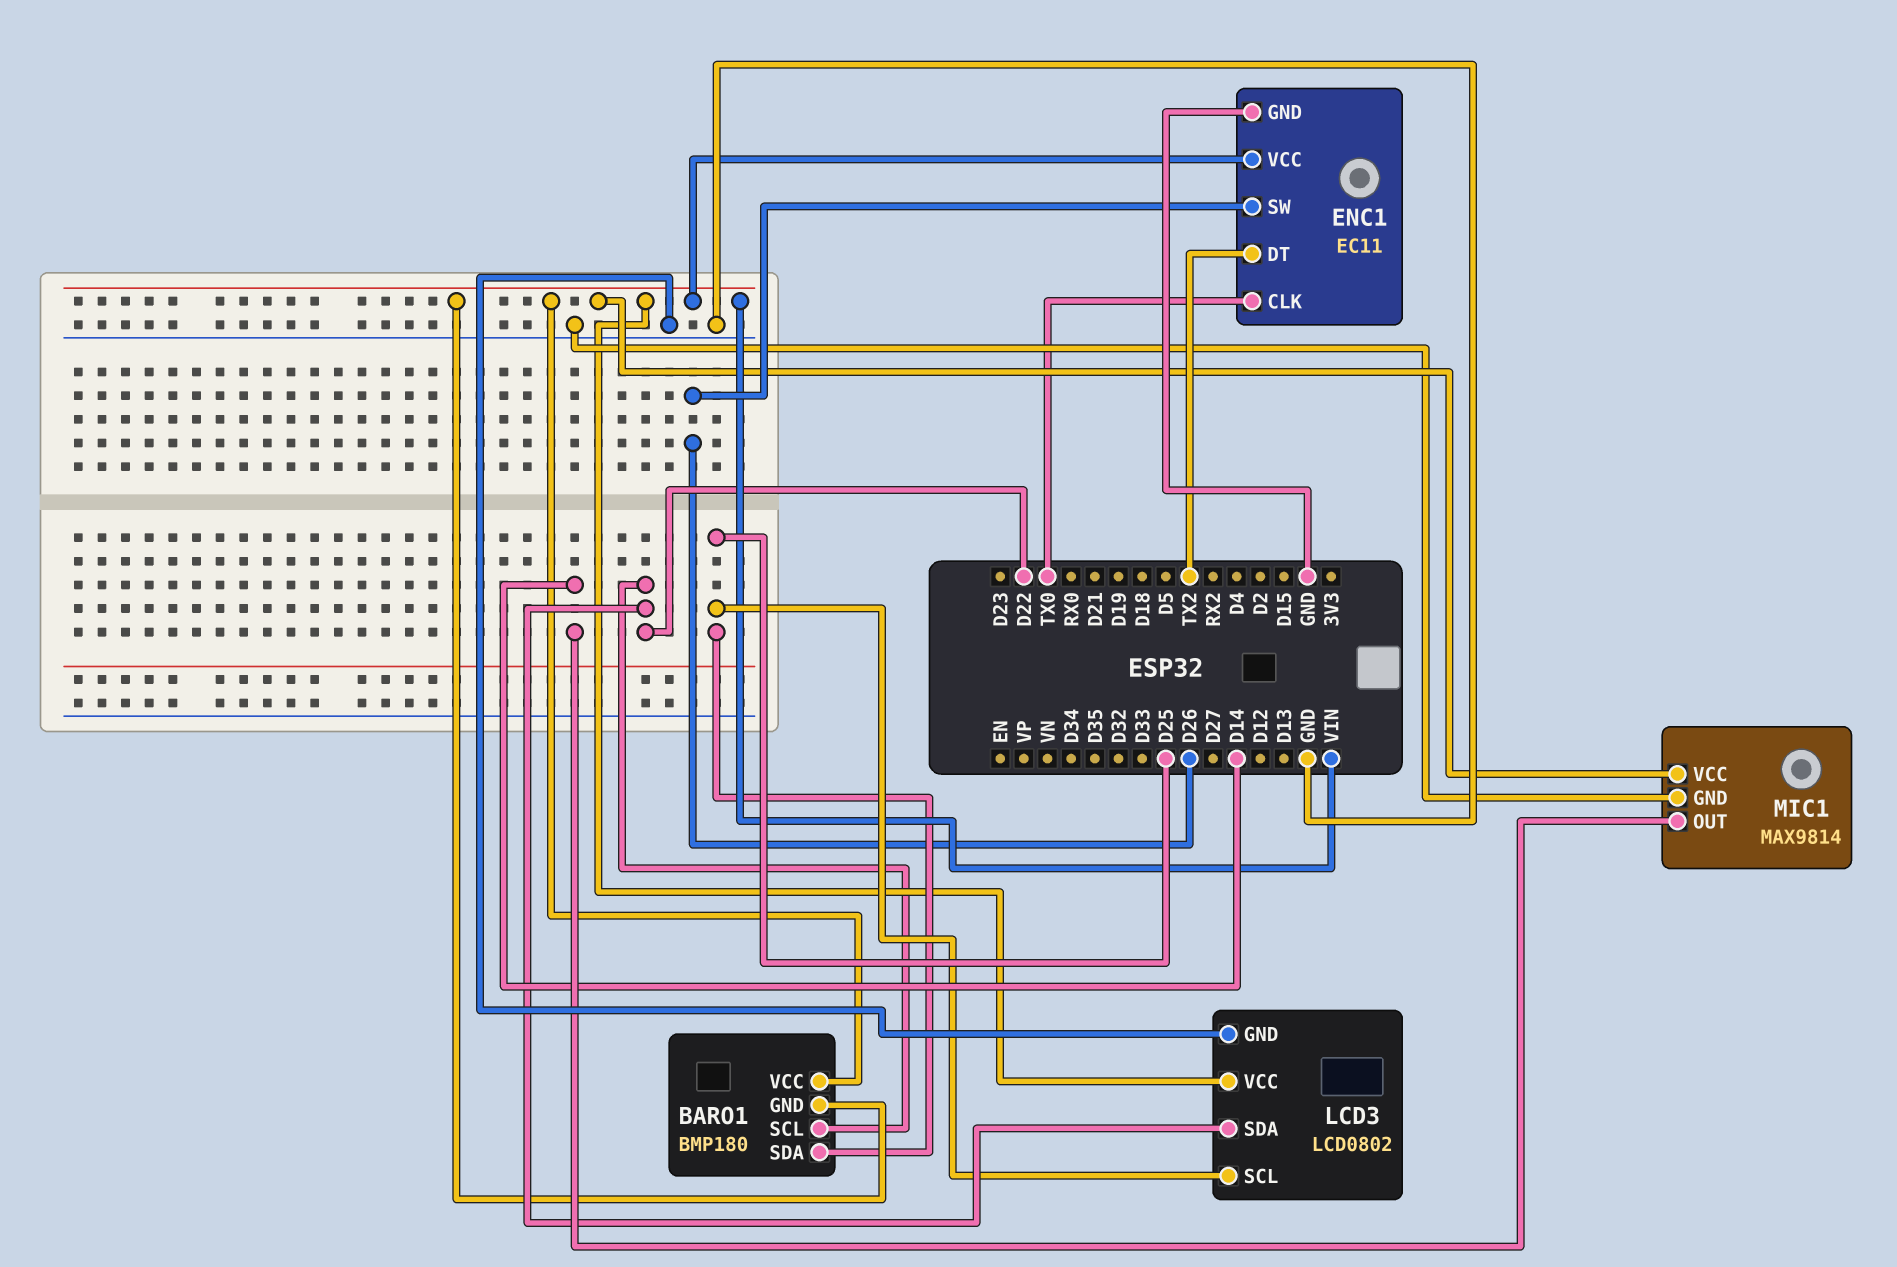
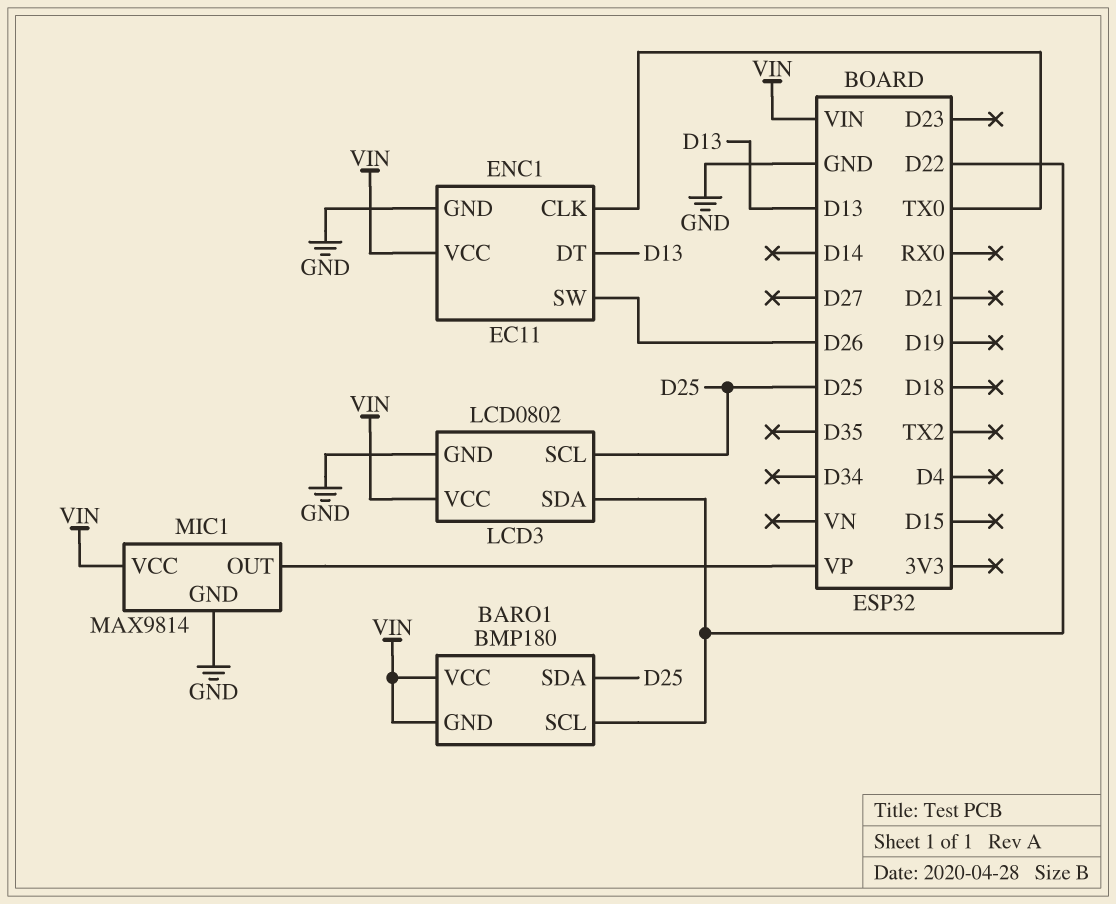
ENC1 pin DT: TX2 -> D13
MIC1 pin OUT: D14 -> VP

